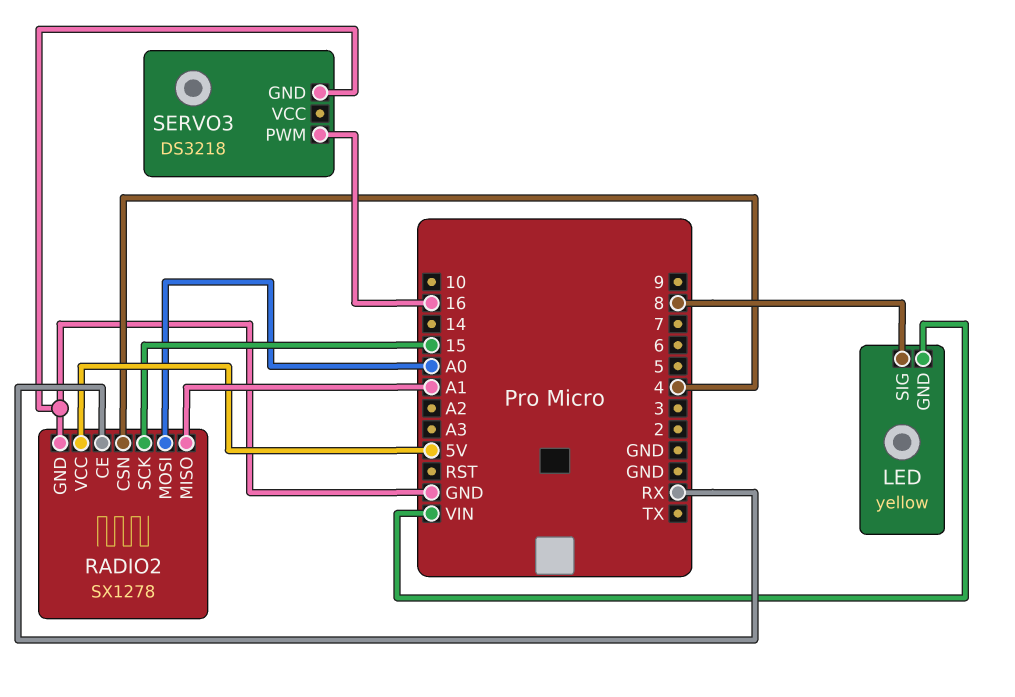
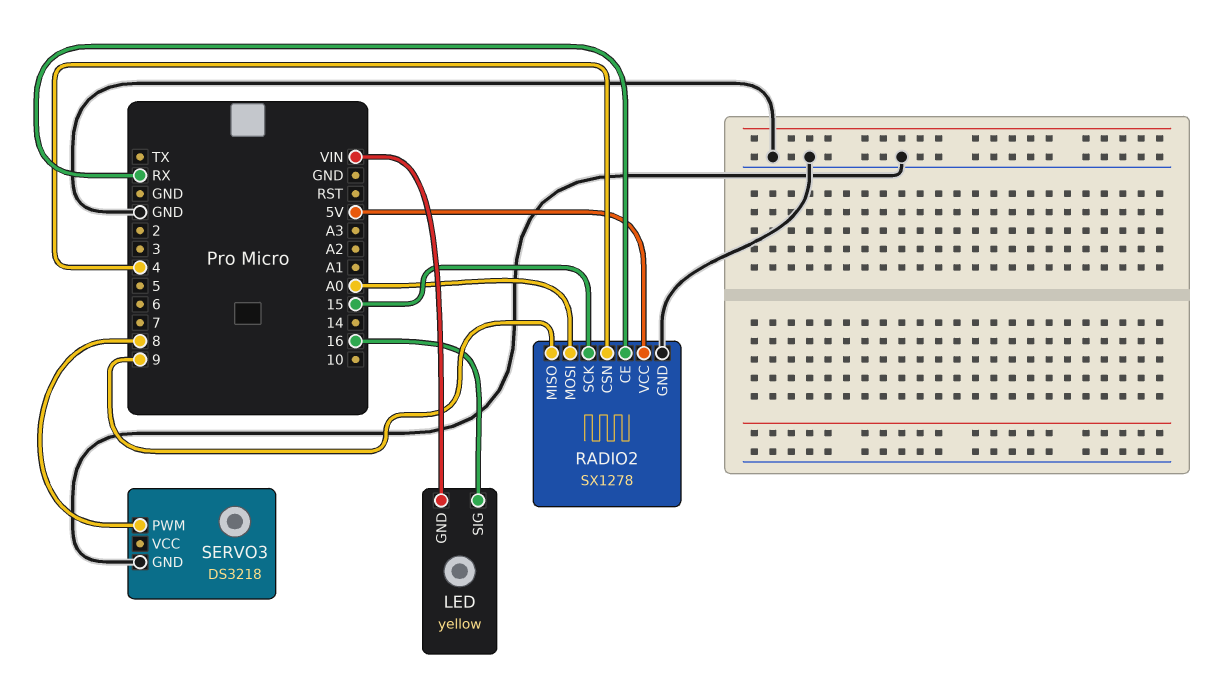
LED pin SIG: 8 -> 16
RADIO2 pin MISO: A1 -> 9
SERVO3 pin PWM: 16 -> 8

